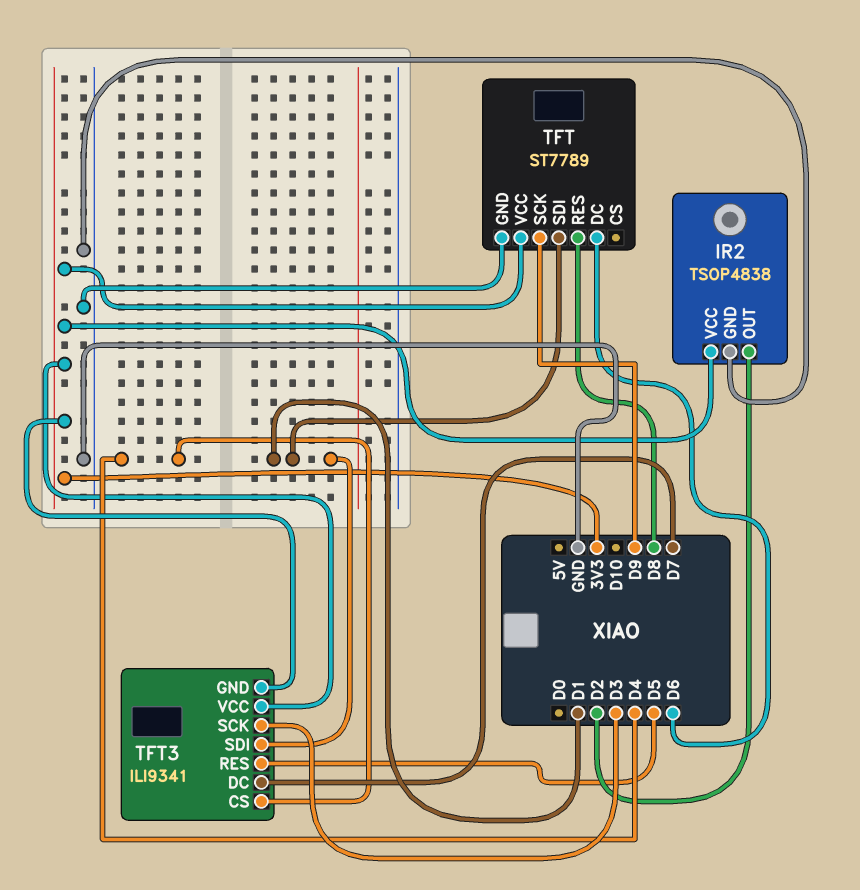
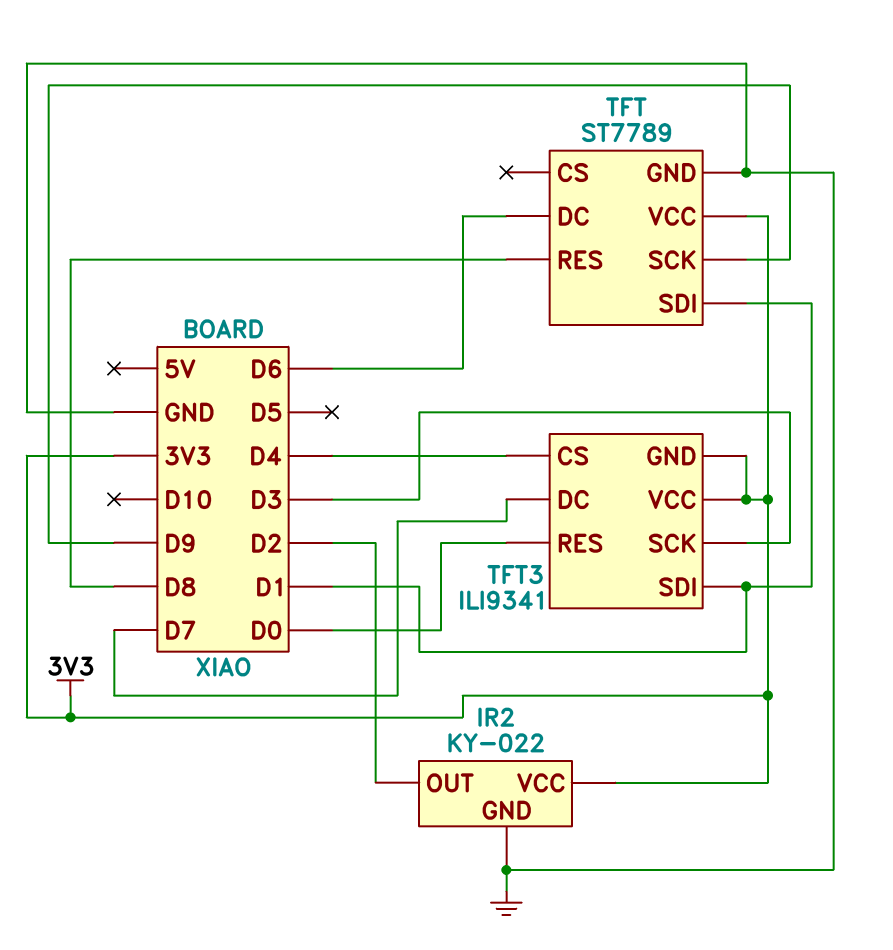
IR2: TSOP4838 -> KY-022
TFT3 pin RES: D5 -> D0

